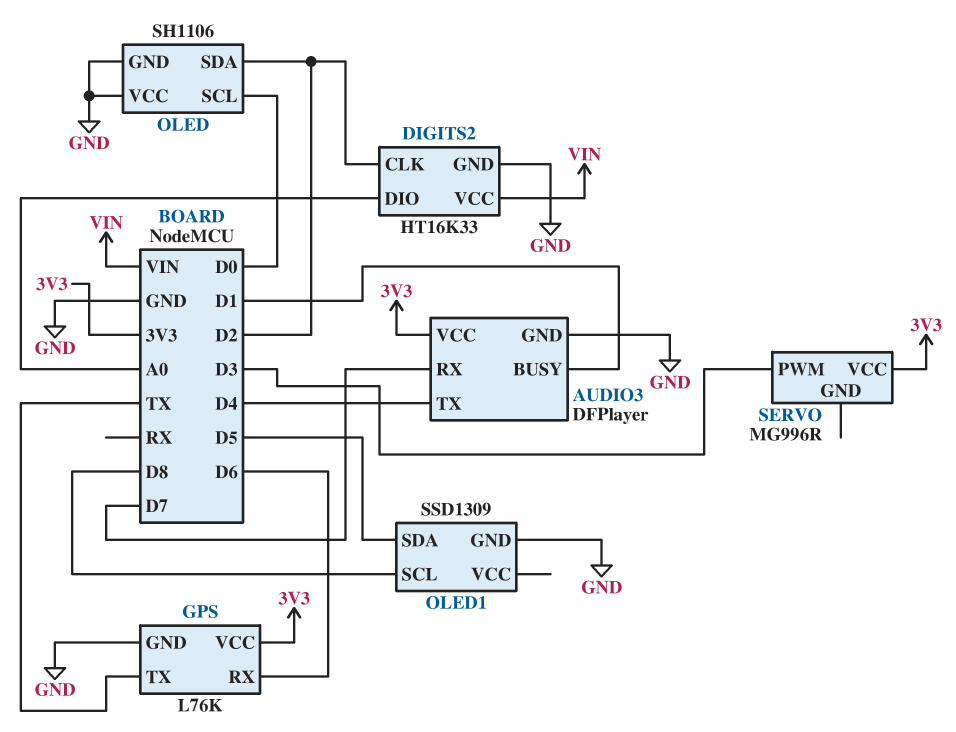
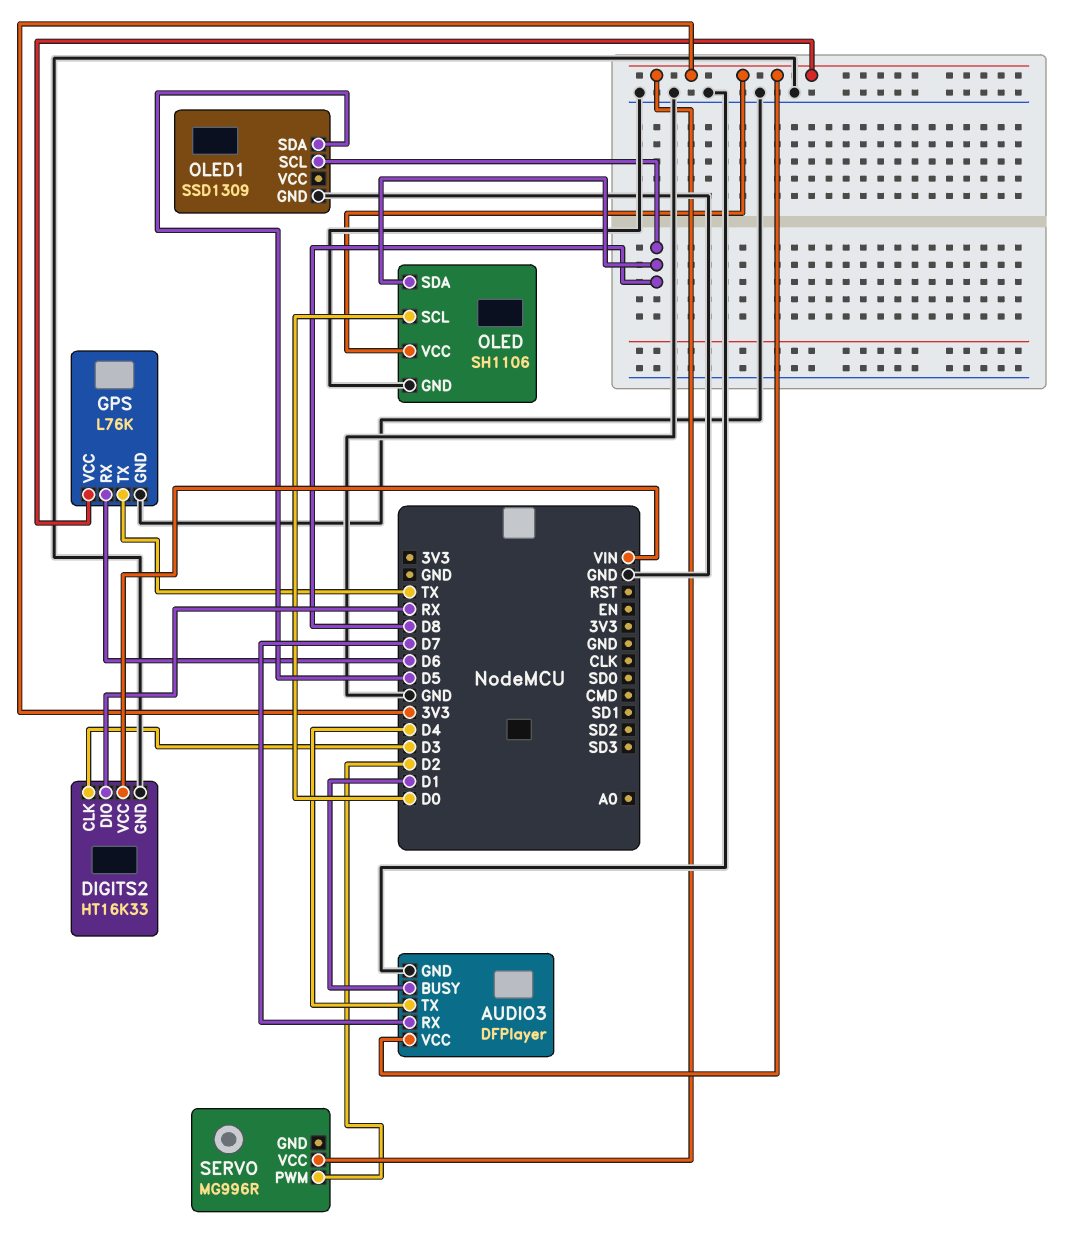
DIGITS2 pin CLK: D2 -> D3
DIGITS2 pin DIO: A0 -> RX
OLED pin SDA: D2 -> D8
OLED pin VCC: GND -> 3V3
SERVO pin PWM: D3 -> D2

